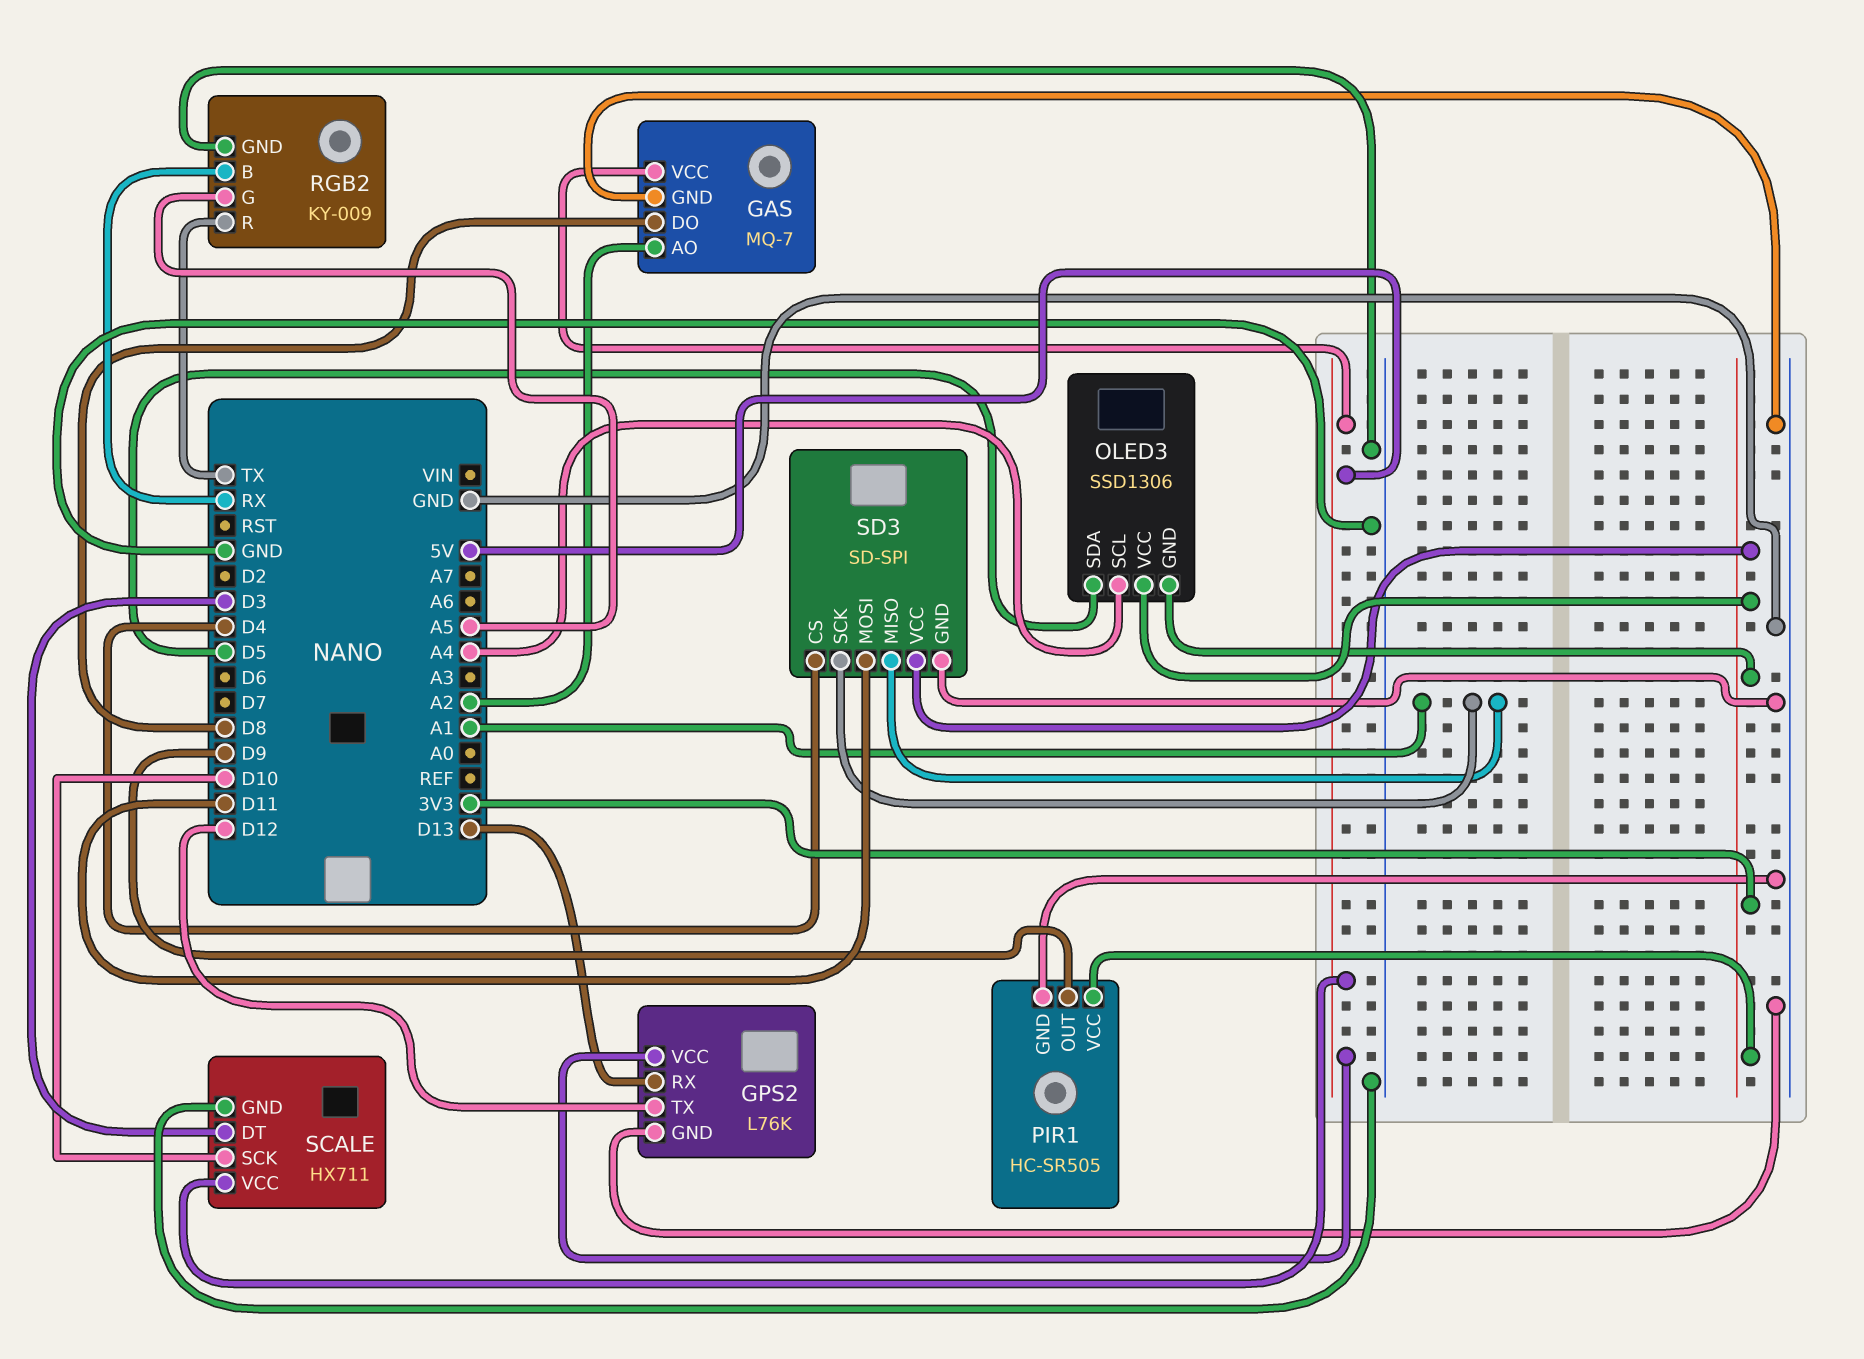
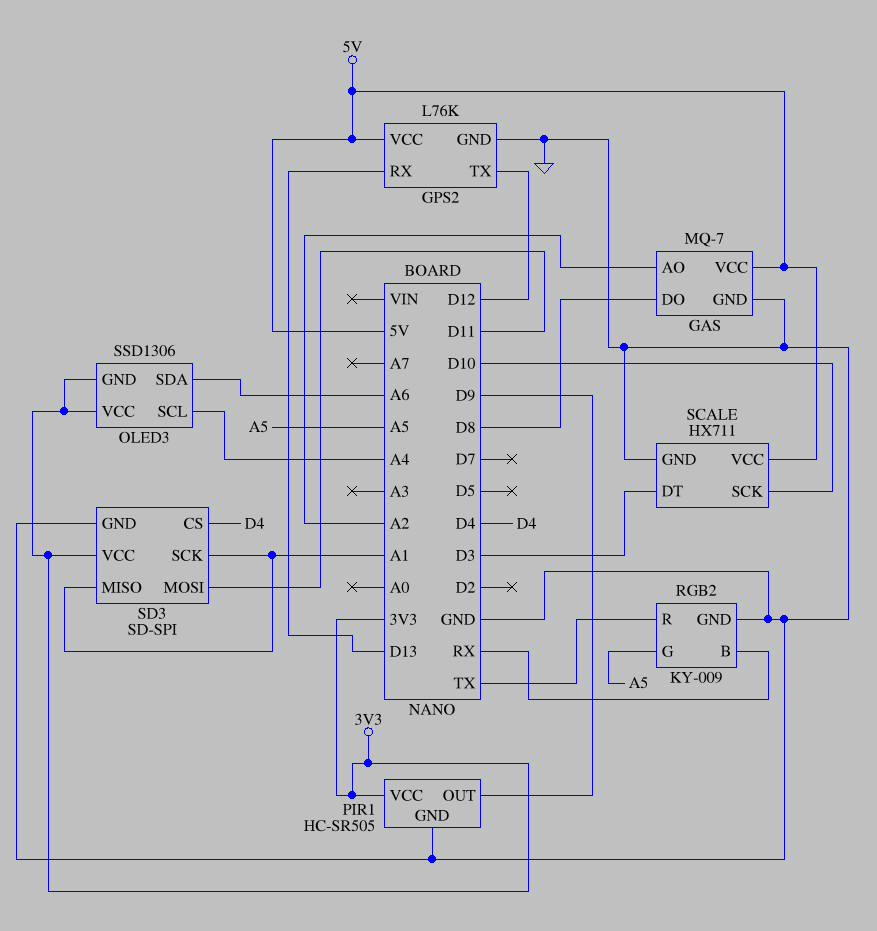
OLED3 pin SDA: D5 -> A6

